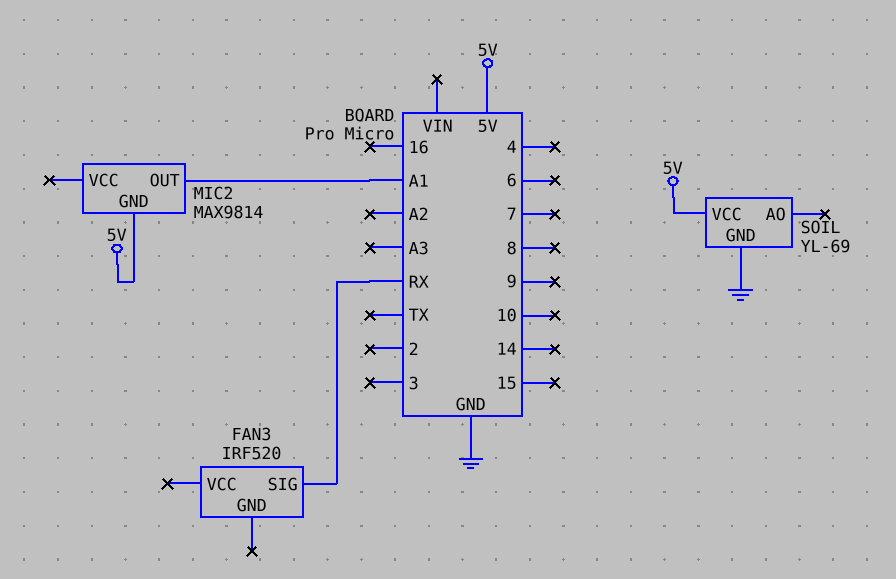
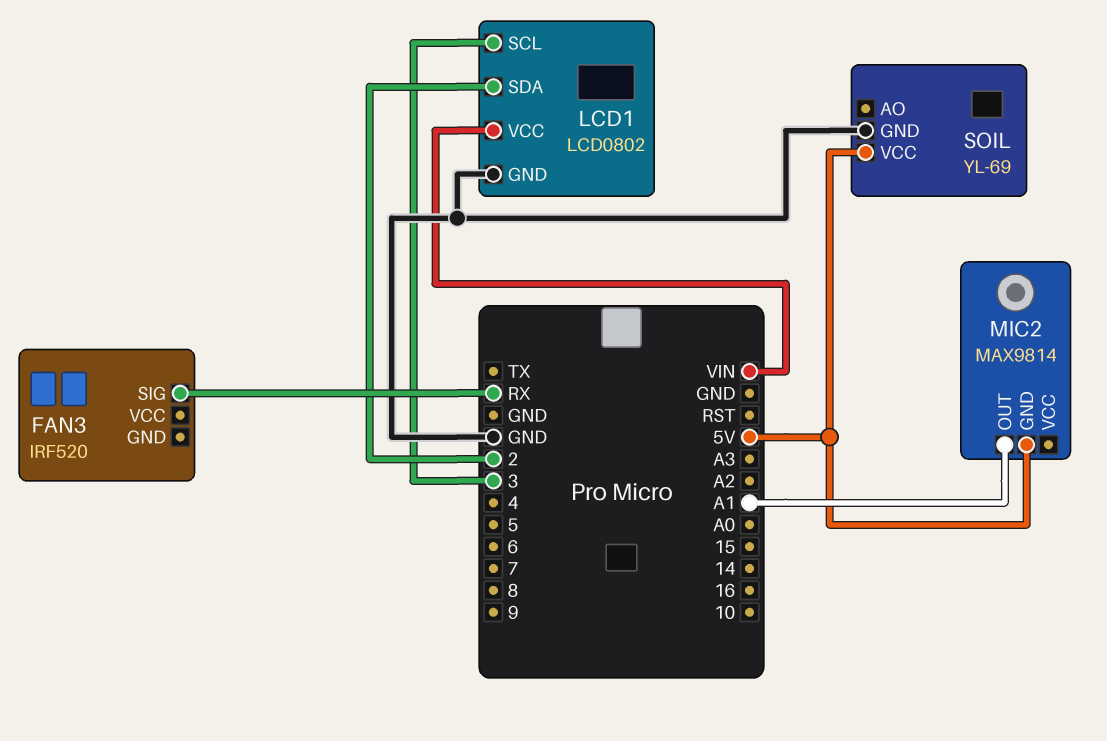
LCD1: none -> LCD0802
LCD1 pin GND: none -> GND
LCD1 pin SCL: none -> 3
LCD1 pin SDA: none -> 2
LCD1 pin VCC: none -> VIN

